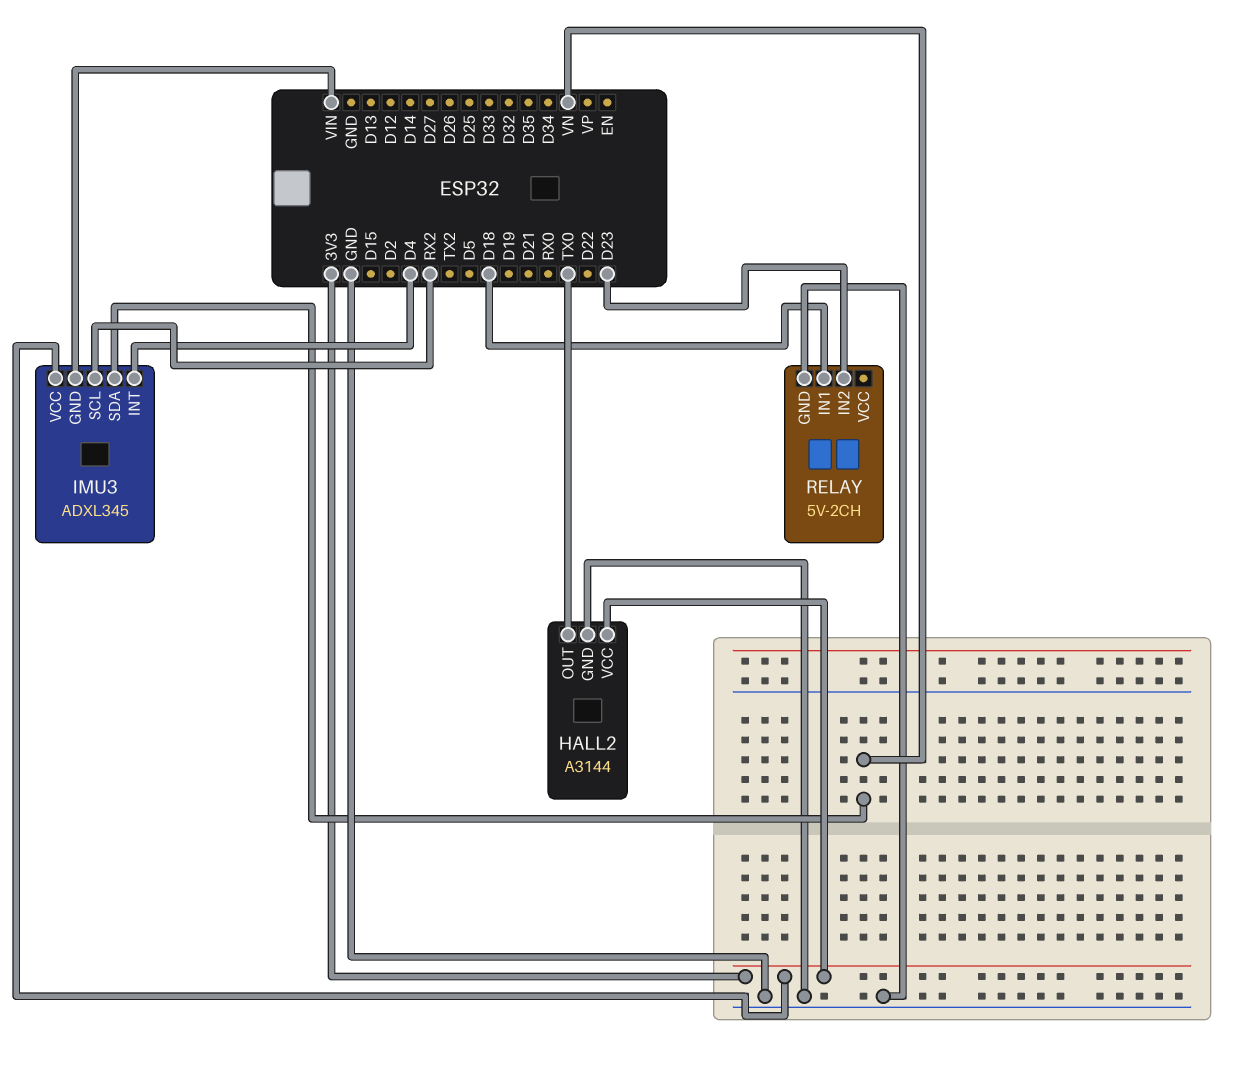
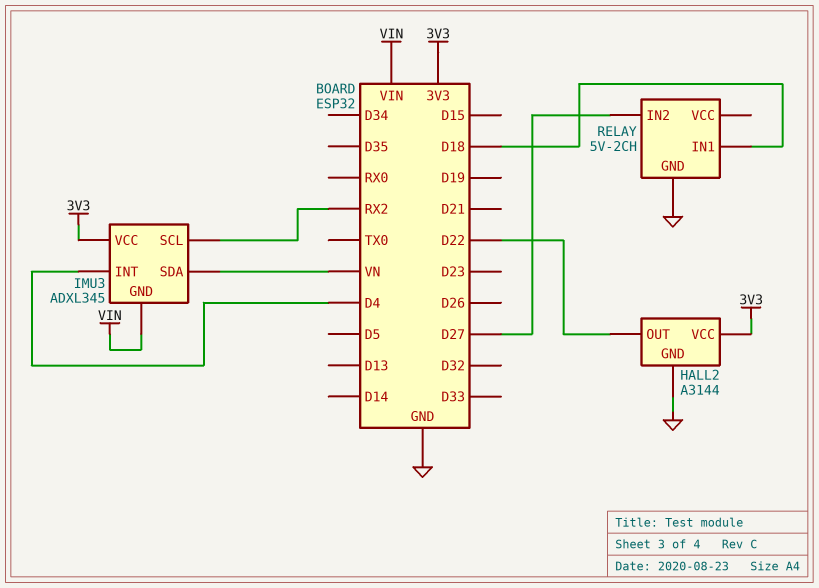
HALL2 pin OUT: TX0 -> D22
RELAY pin IN2: D23 -> D27

